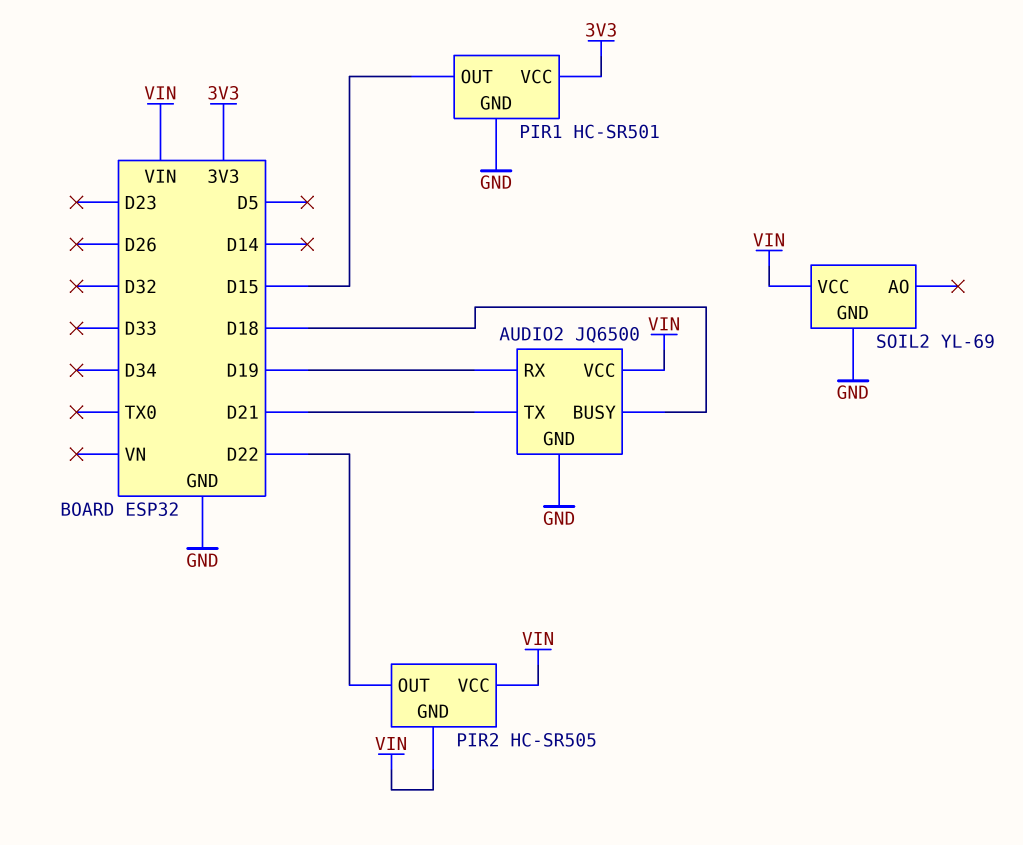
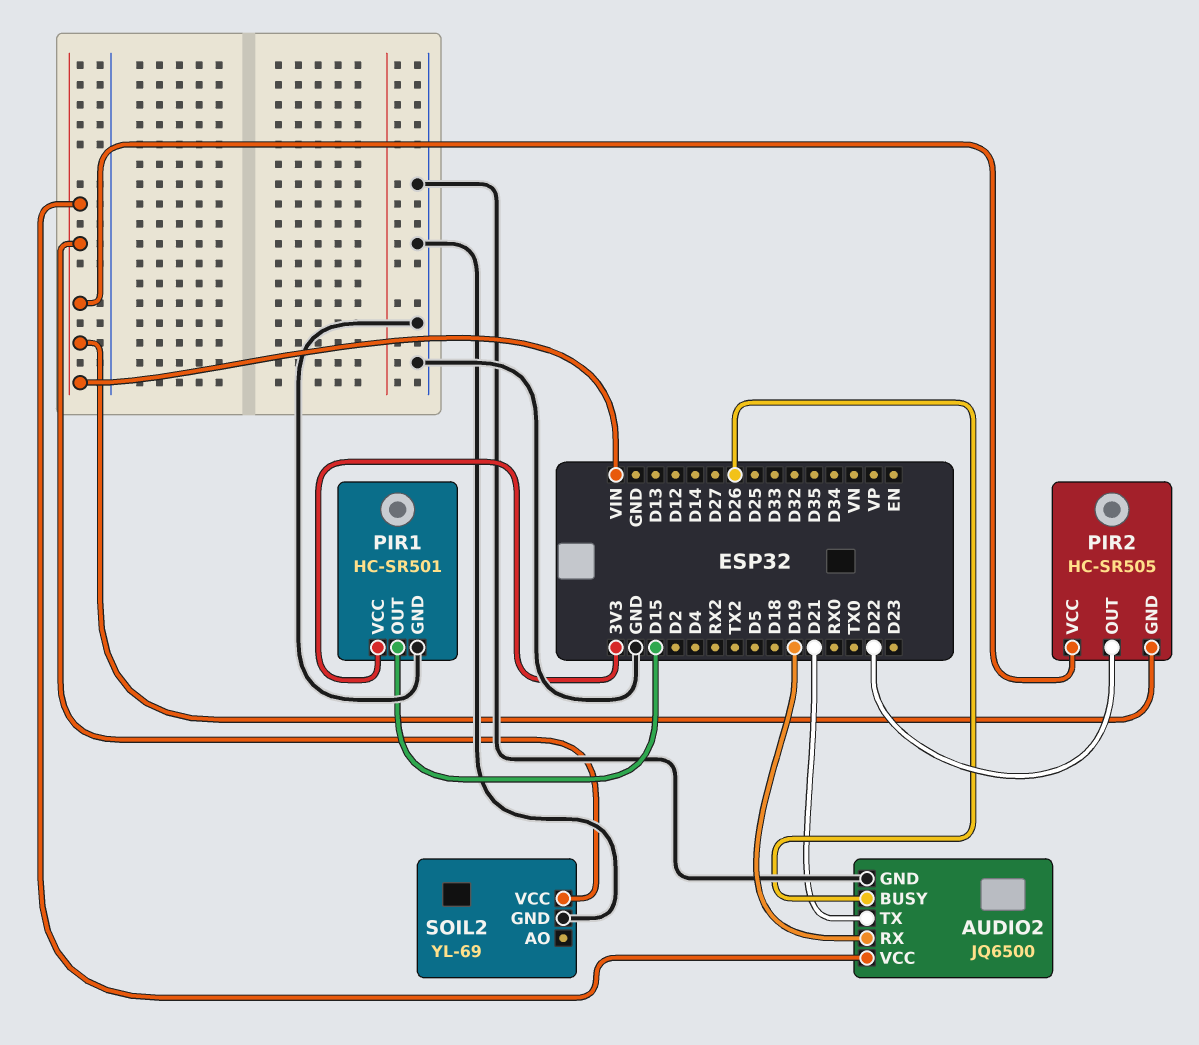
AUDIO2 pin BUSY: D18 -> D26

